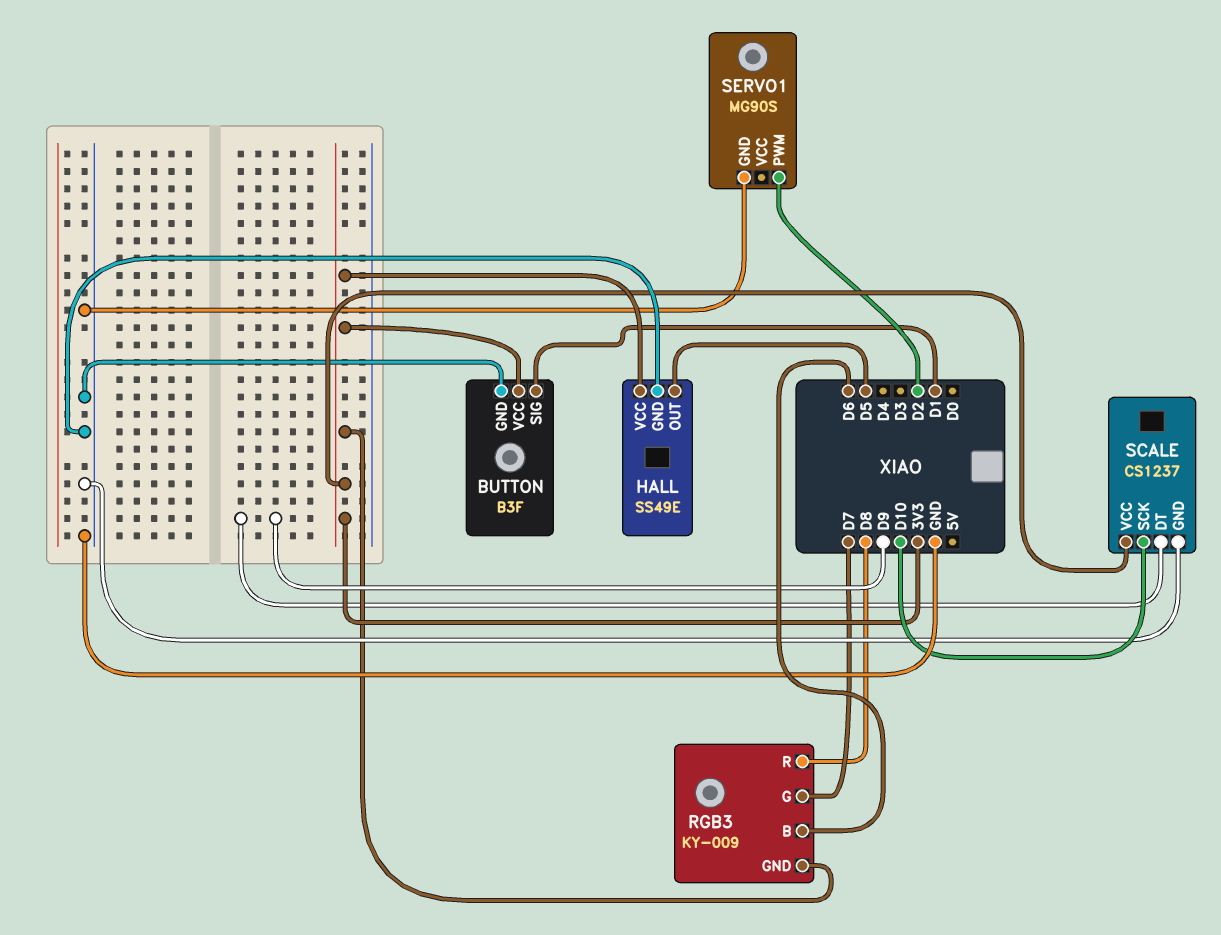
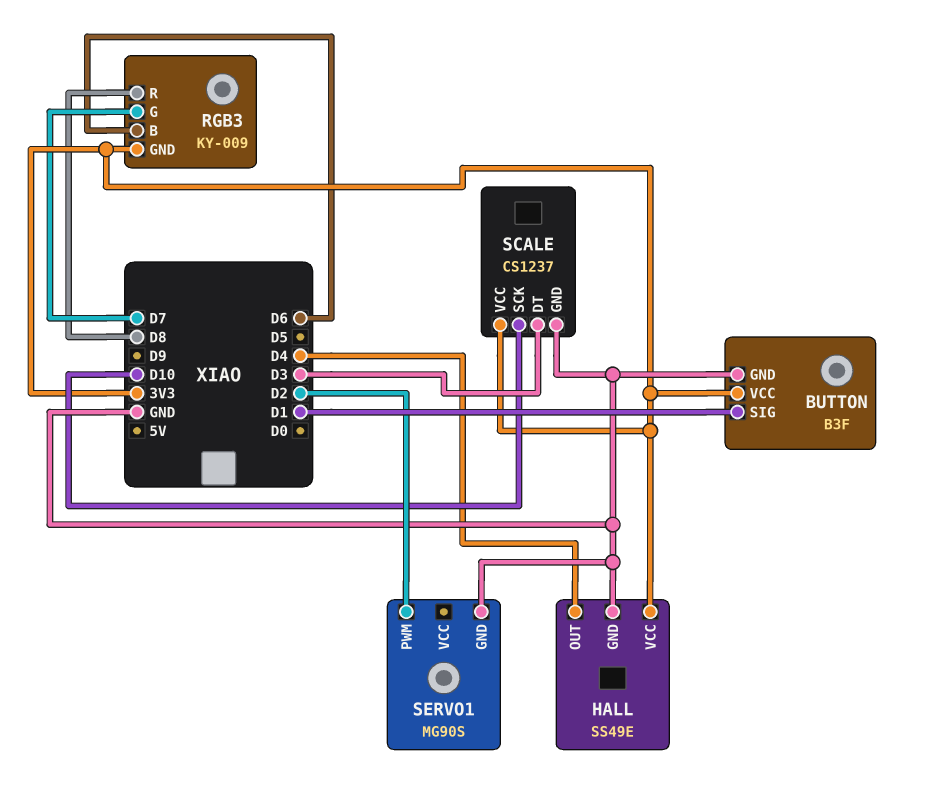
HALL pin OUT: D5 -> D4
SCALE pin DT: D9 -> D3

